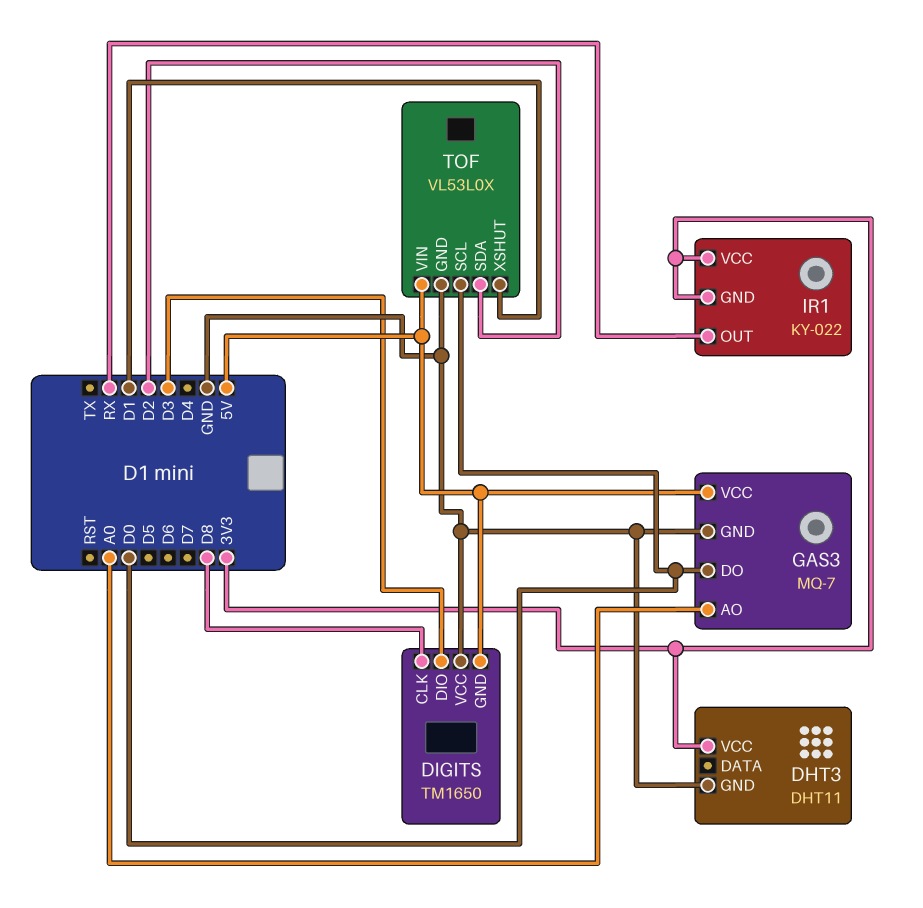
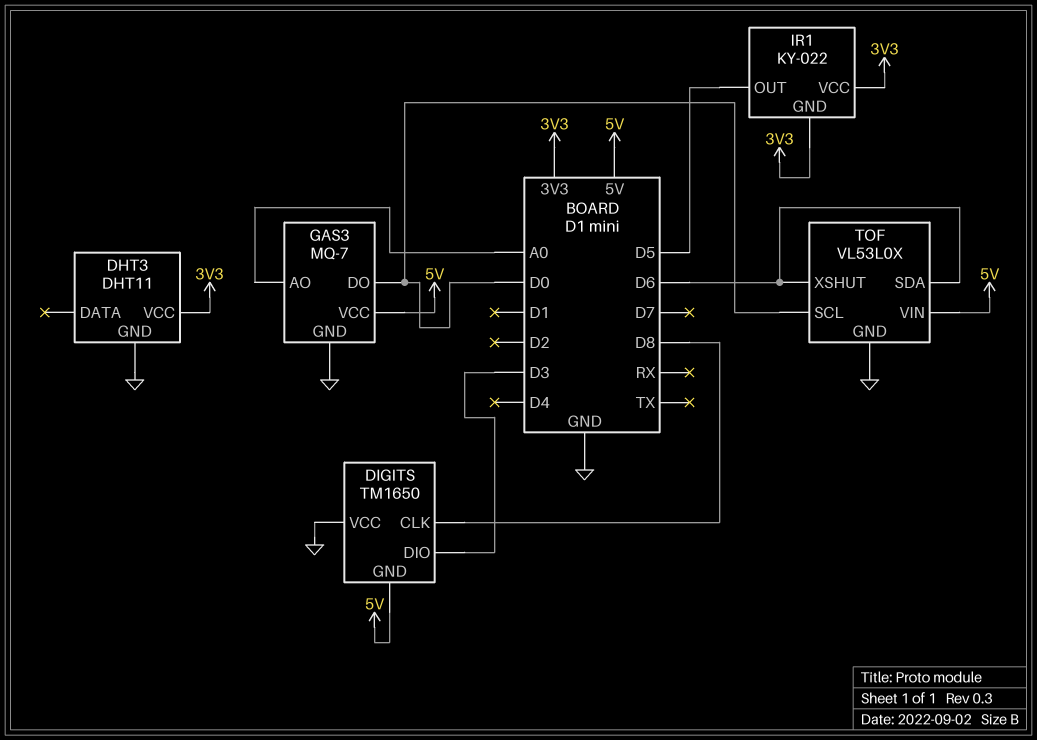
IR1 pin OUT: RX -> D5
TOF pin SDA: D2 -> D6
TOF pin XSHUT: D1 -> D6

